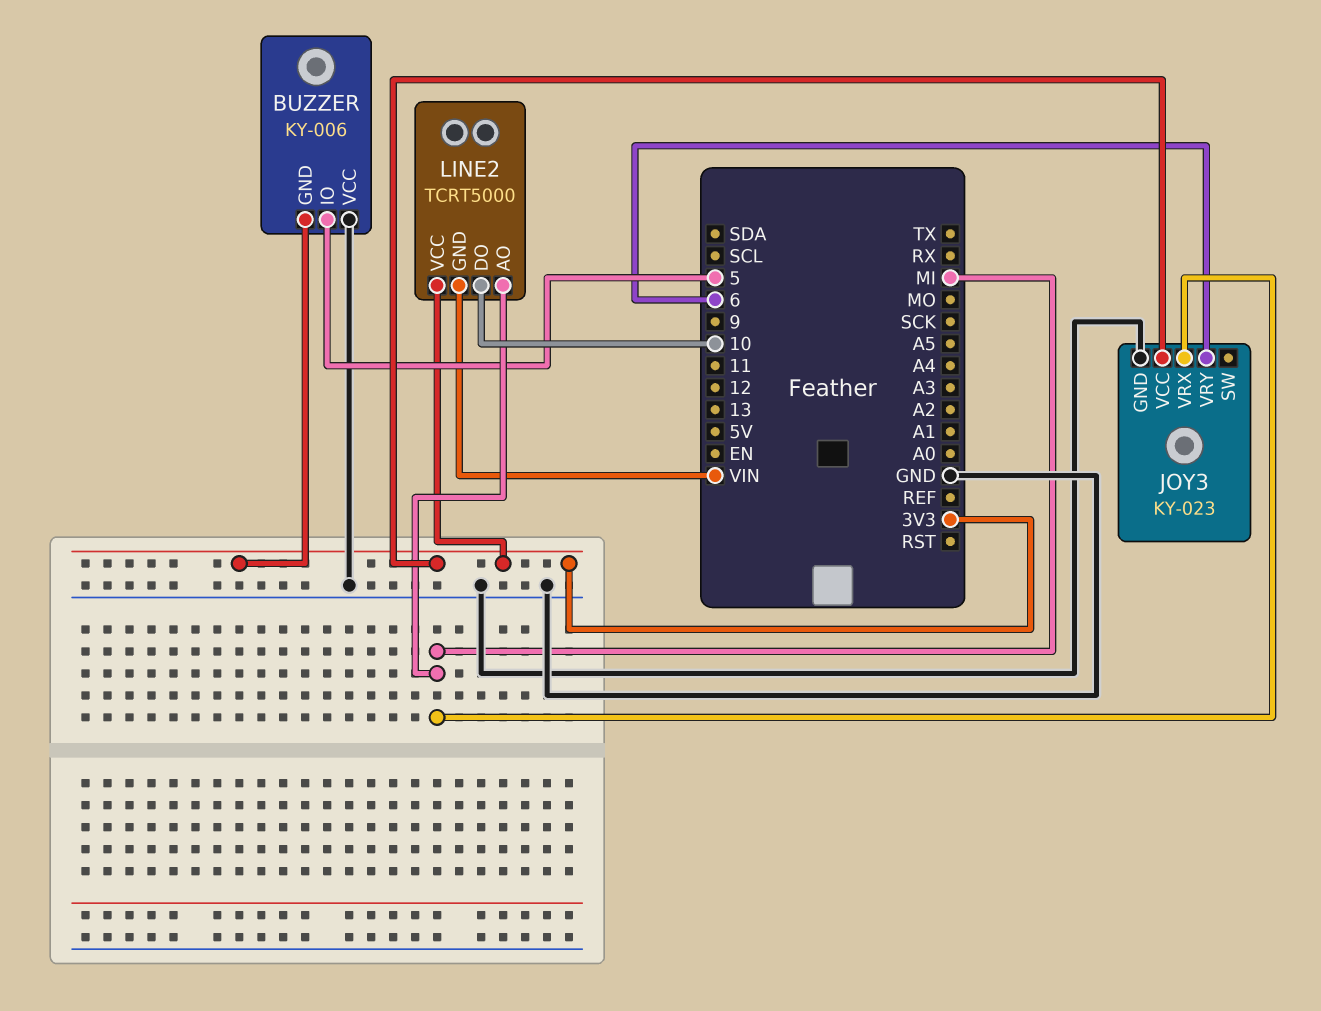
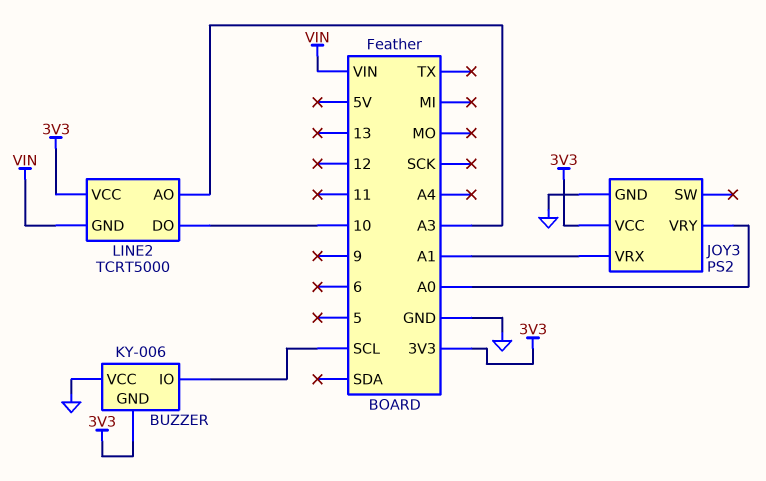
BUZZER pin IO: 5 -> SCL
JOY3: KY-023 -> PS2
JOY3 pin VRX: MI -> A1
JOY3 pin VRY: 6 -> A0
LINE2 pin AO: MI -> A3

